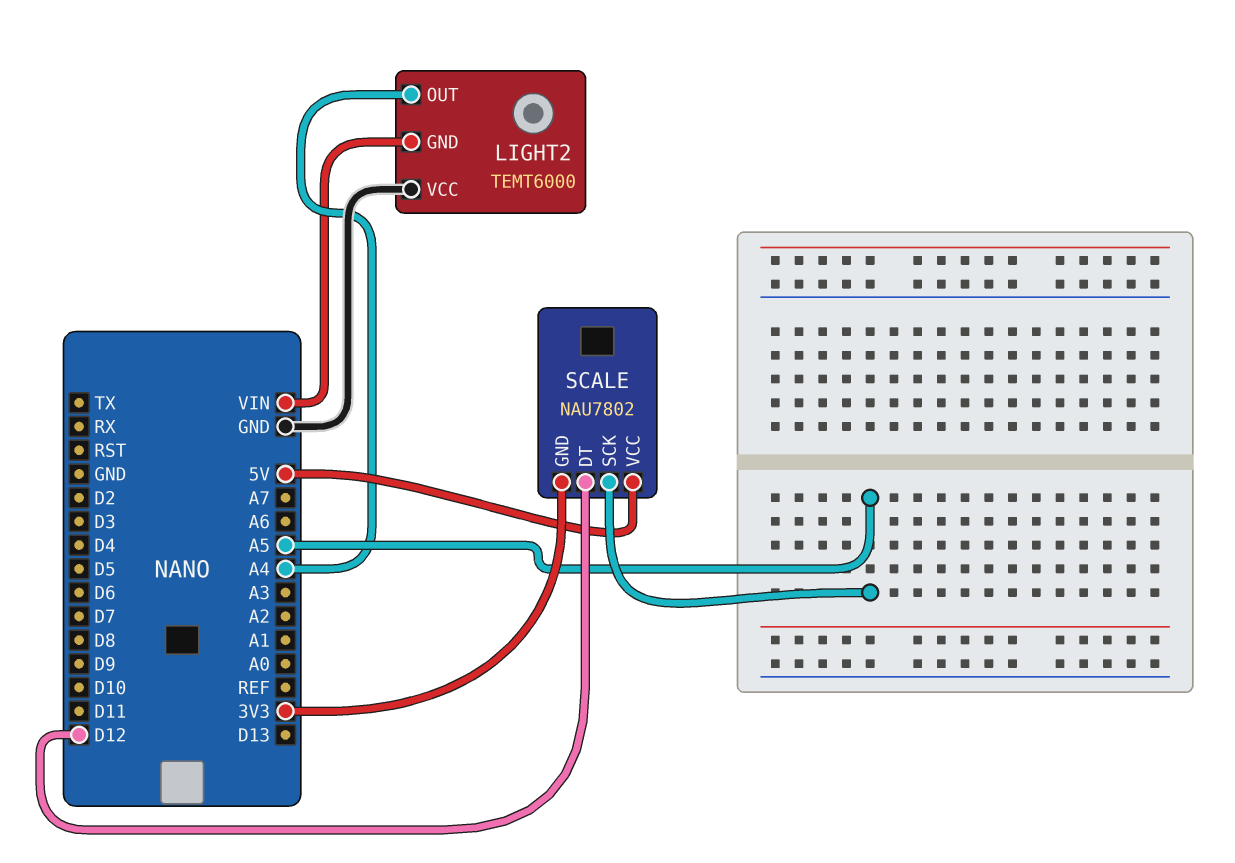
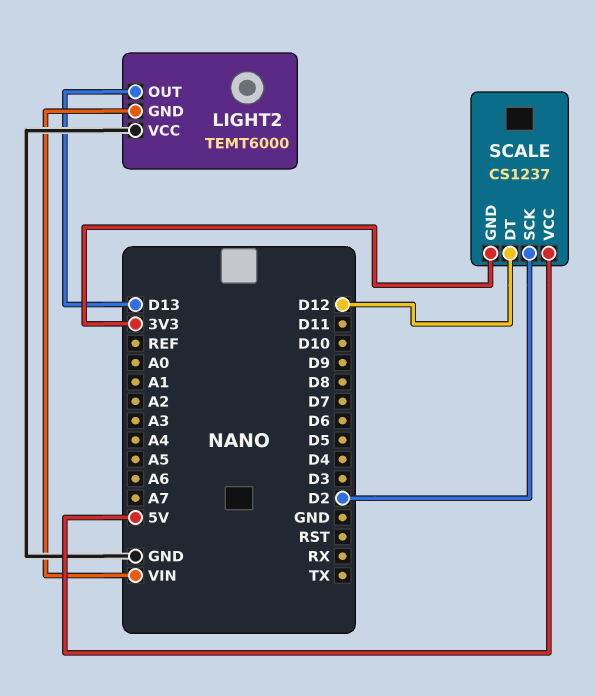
LIGHT2 pin OUT: A4 -> D13
SCALE: NAU7802 -> CS1237
SCALE pin SCK: A5 -> D2

